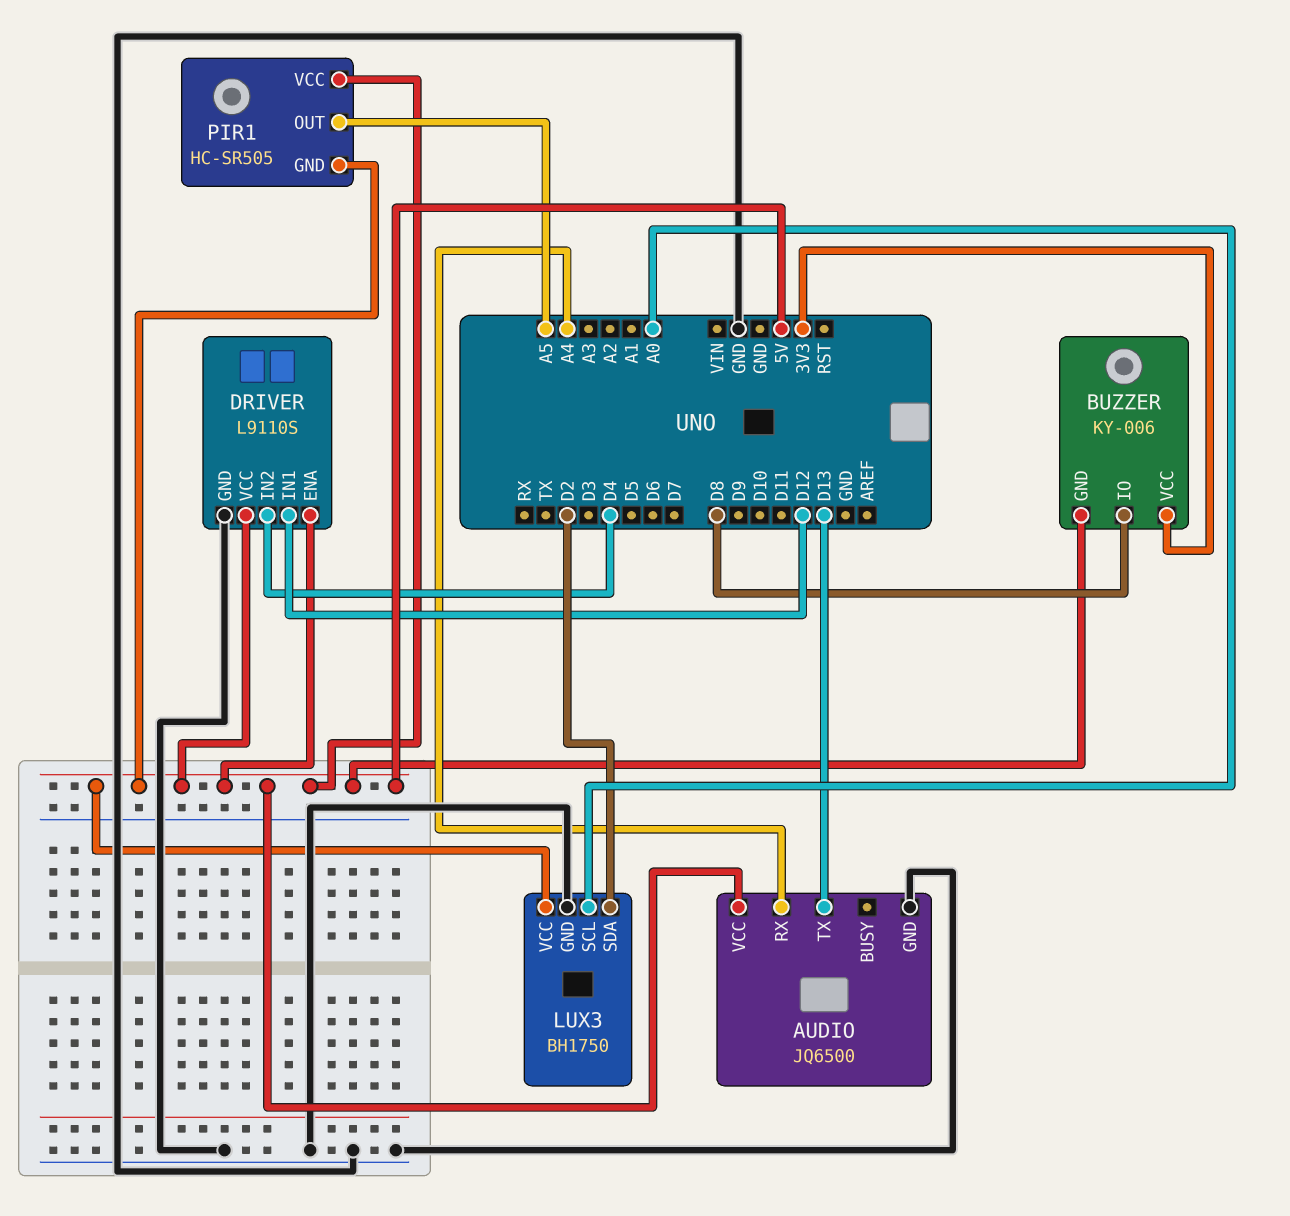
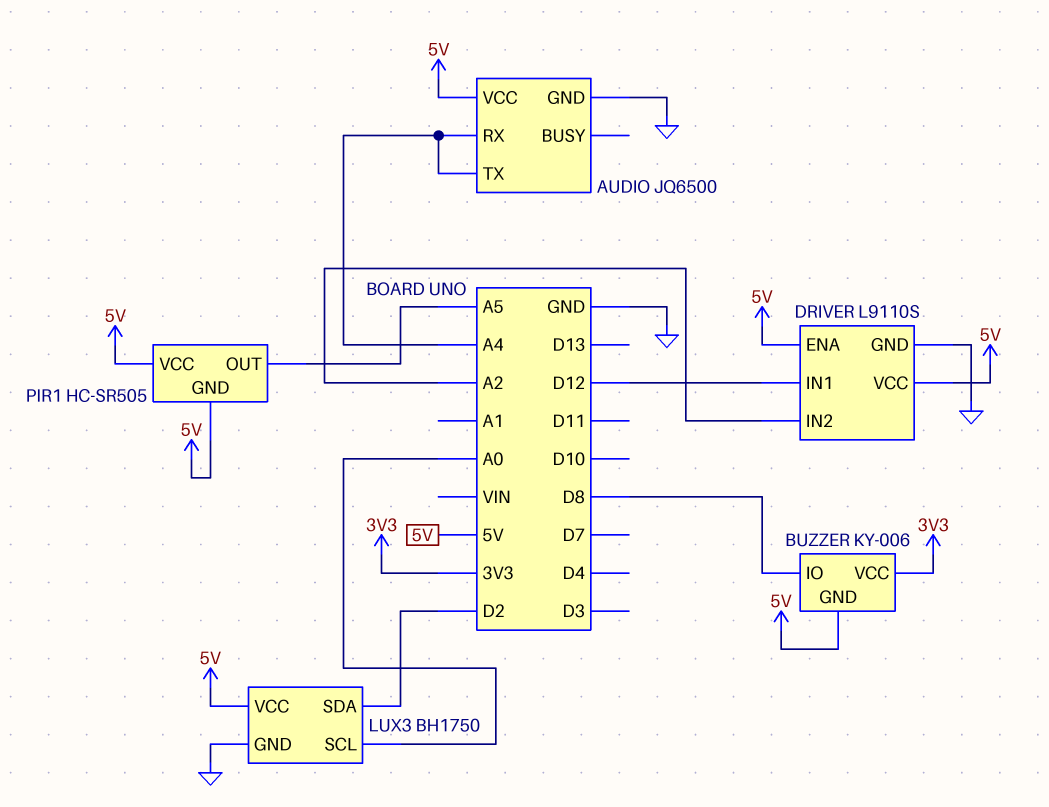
AUDIO pin TX: D13 -> A4
DRIVER pin IN2: D4 -> A2

